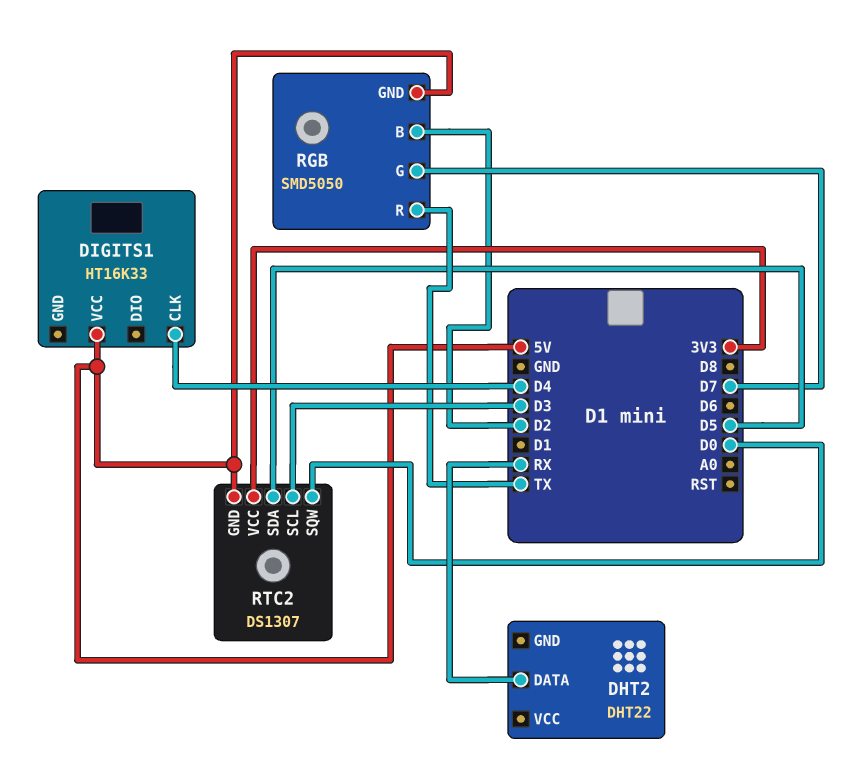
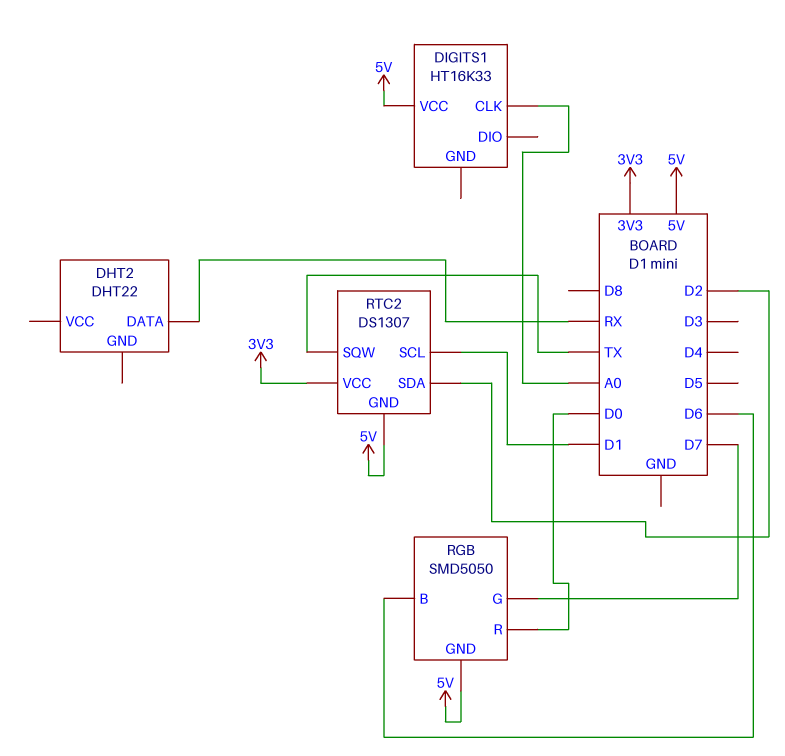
DIGITS1 pin CLK: D4 -> A0
RGB pin B: D2 -> D6
RGB pin R: TX -> D0
RTC2 pin SCL: D3 -> D1
RTC2 pin SDA: D5 -> D2
RTC2 pin SQW: D0 -> TX

